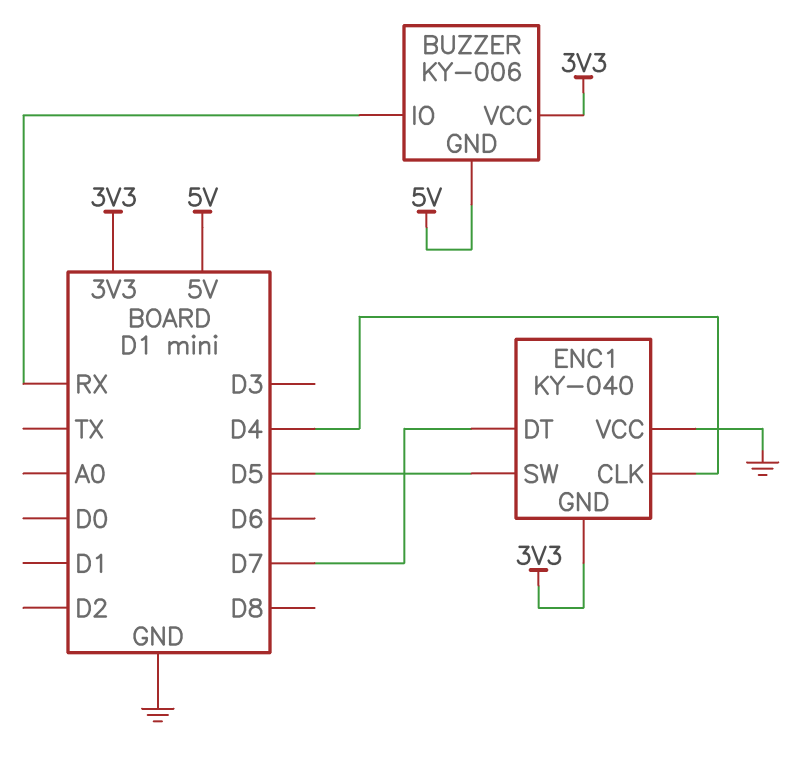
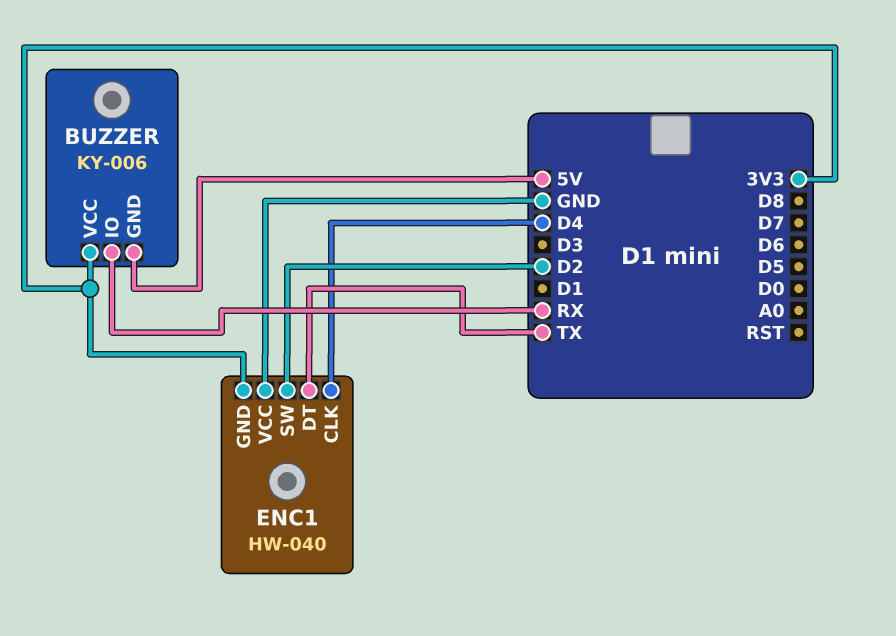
ENC1: KY-040 -> HW-040
ENC1 pin DT: D7 -> TX
ENC1 pin SW: D5 -> D2

